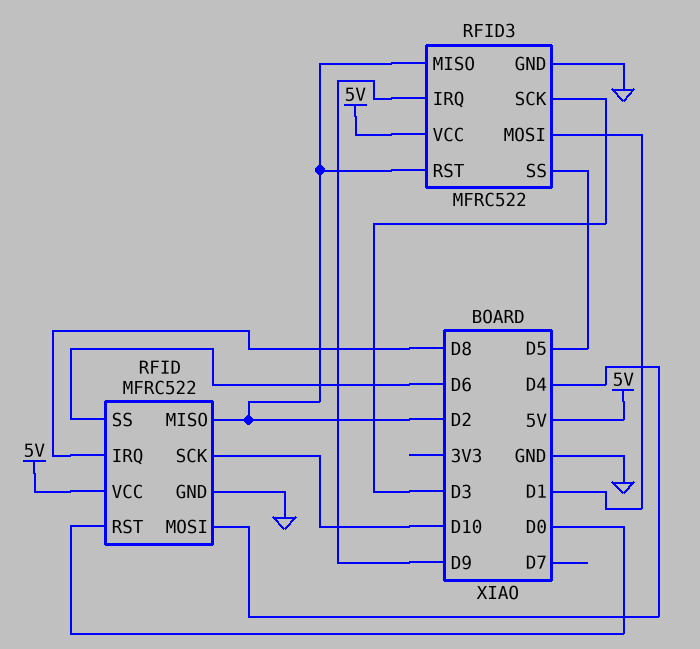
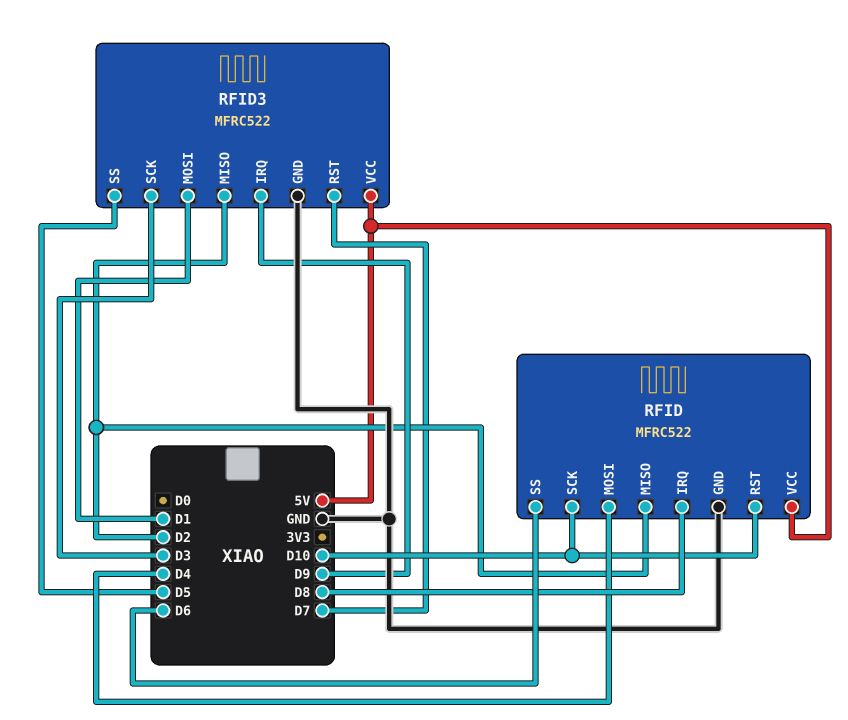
RFID pin RST: D0 -> D10
RFID3 pin RST: D2 -> D7

